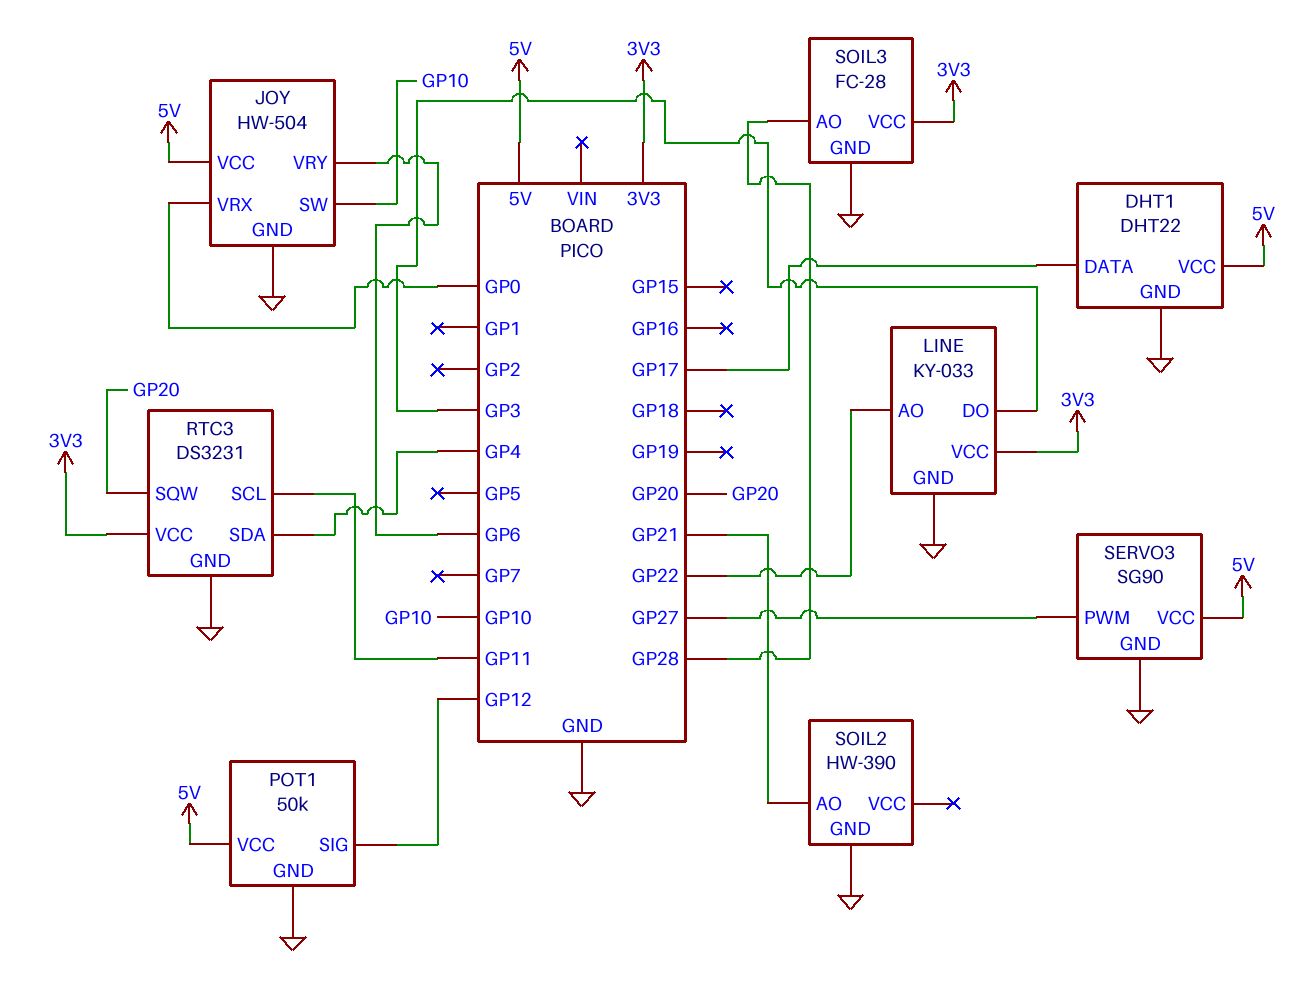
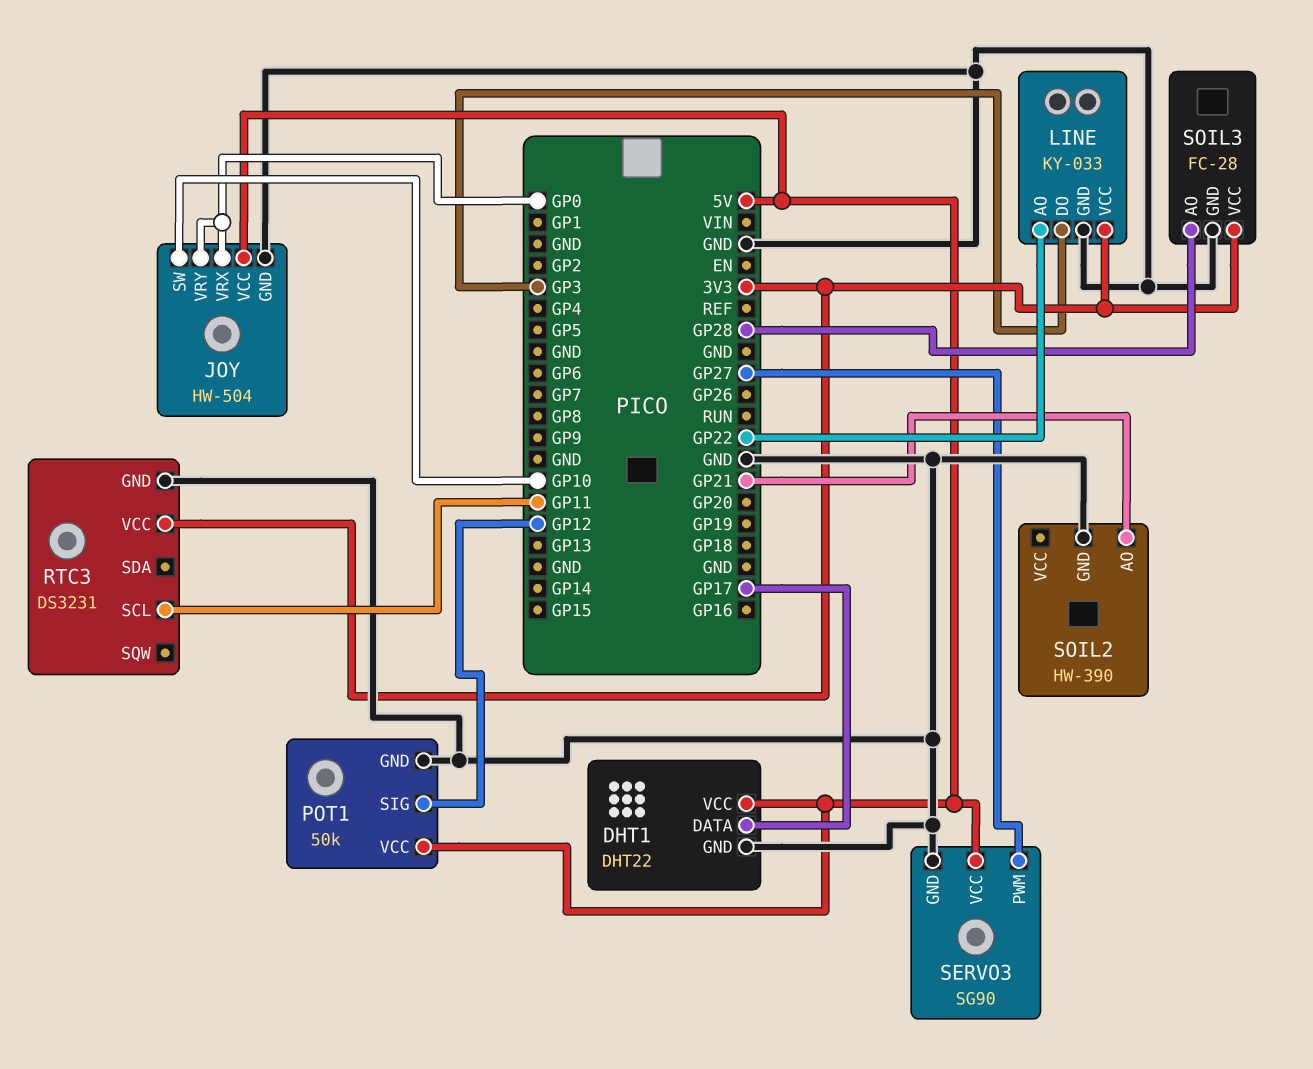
JOY pin VRY: GP6 -> GP0
RTC3 pin SDA: GP4 -> none
RTC3 pin SQW: GP20 -> none

